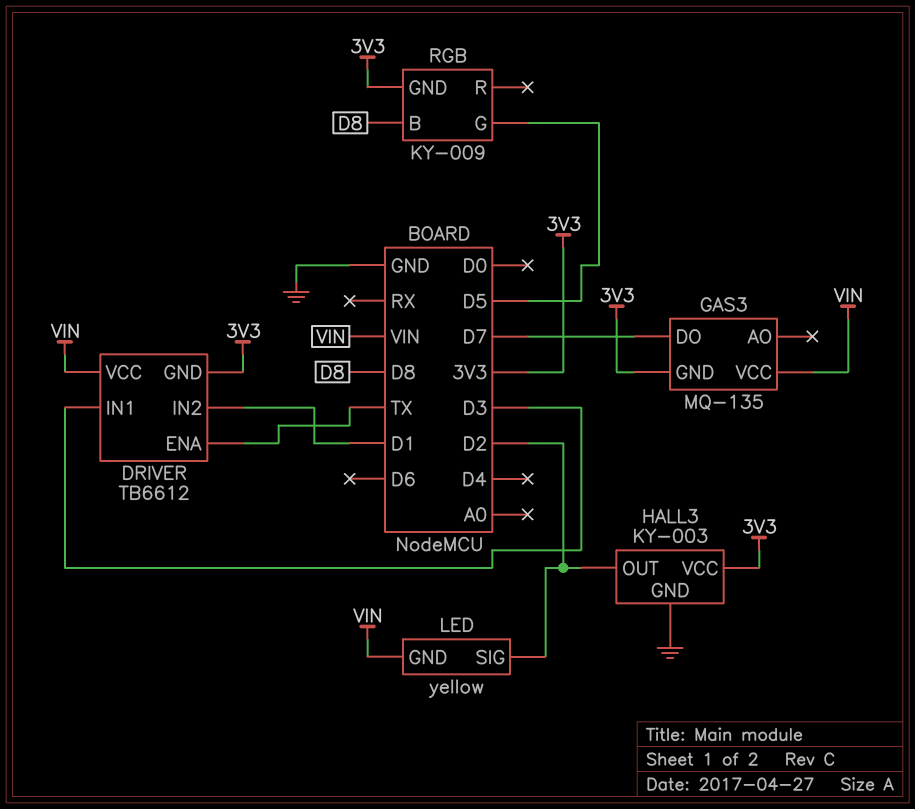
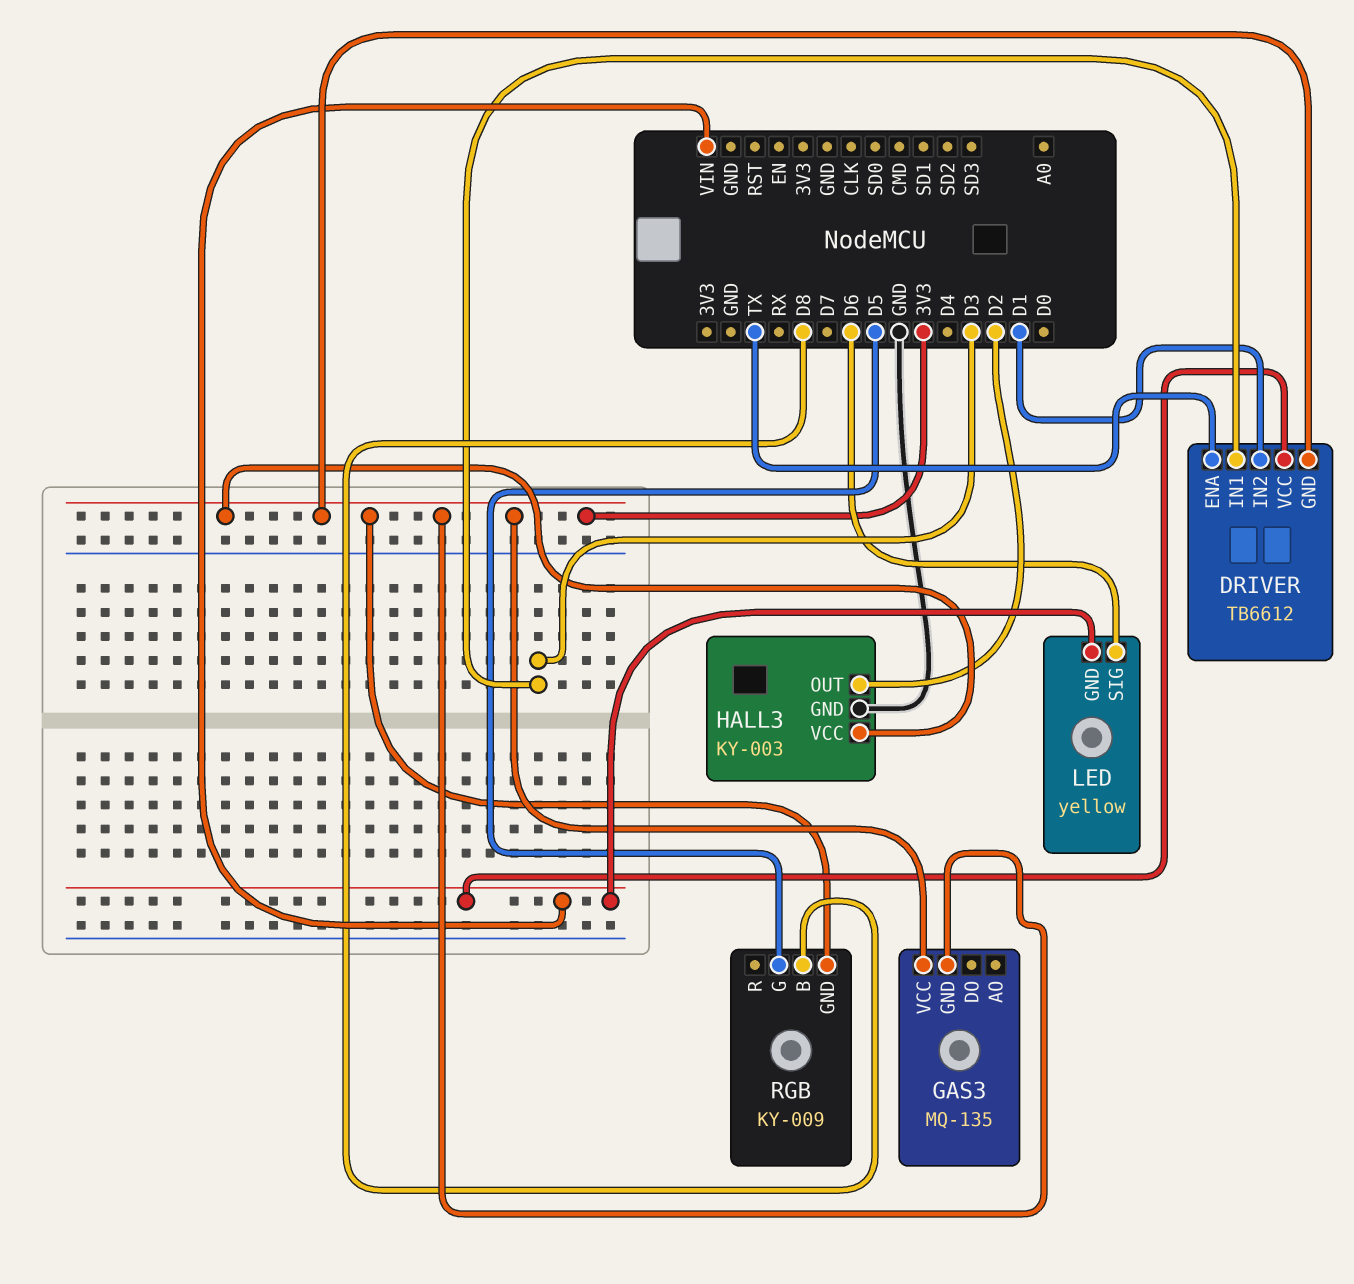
GAS3 pin DO: D7 -> none
GAS3 pin VCC: VIN -> 3V3
LED pin SIG: D2 -> D6

